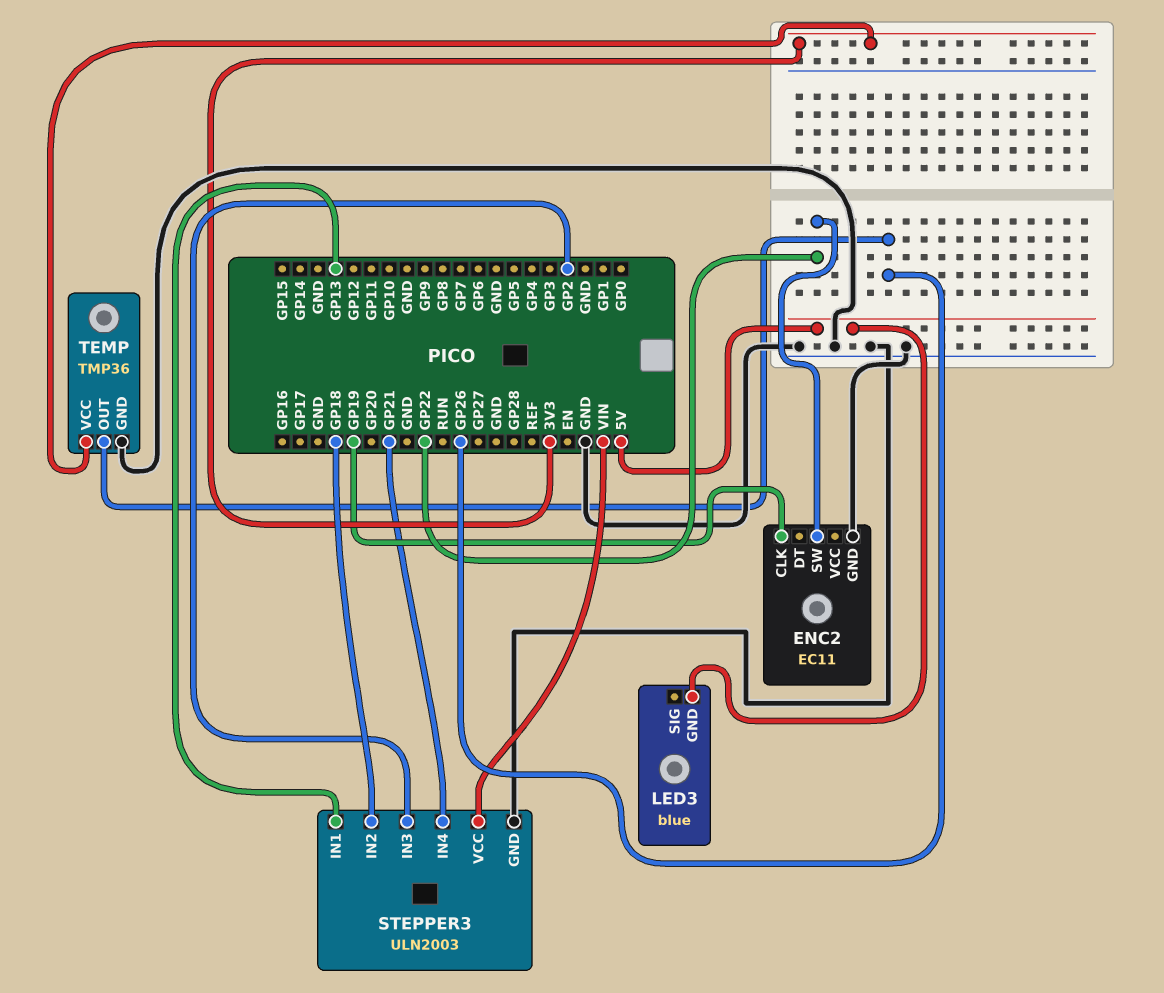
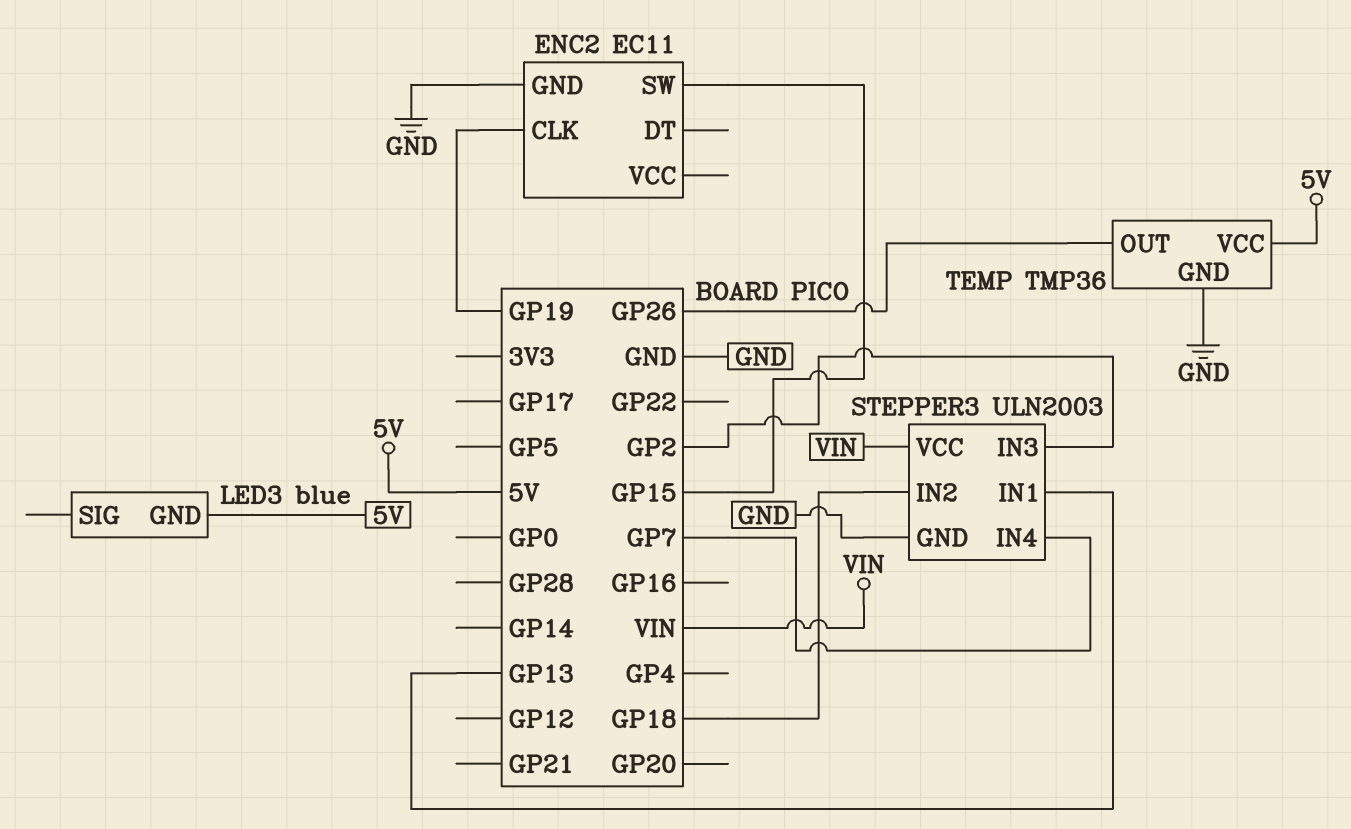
ENC2 pin SW: GP22 -> GP15
STEPPER3 pin IN4: GP21 -> GP7
TEMP pin VCC: 3V3 -> 5V

